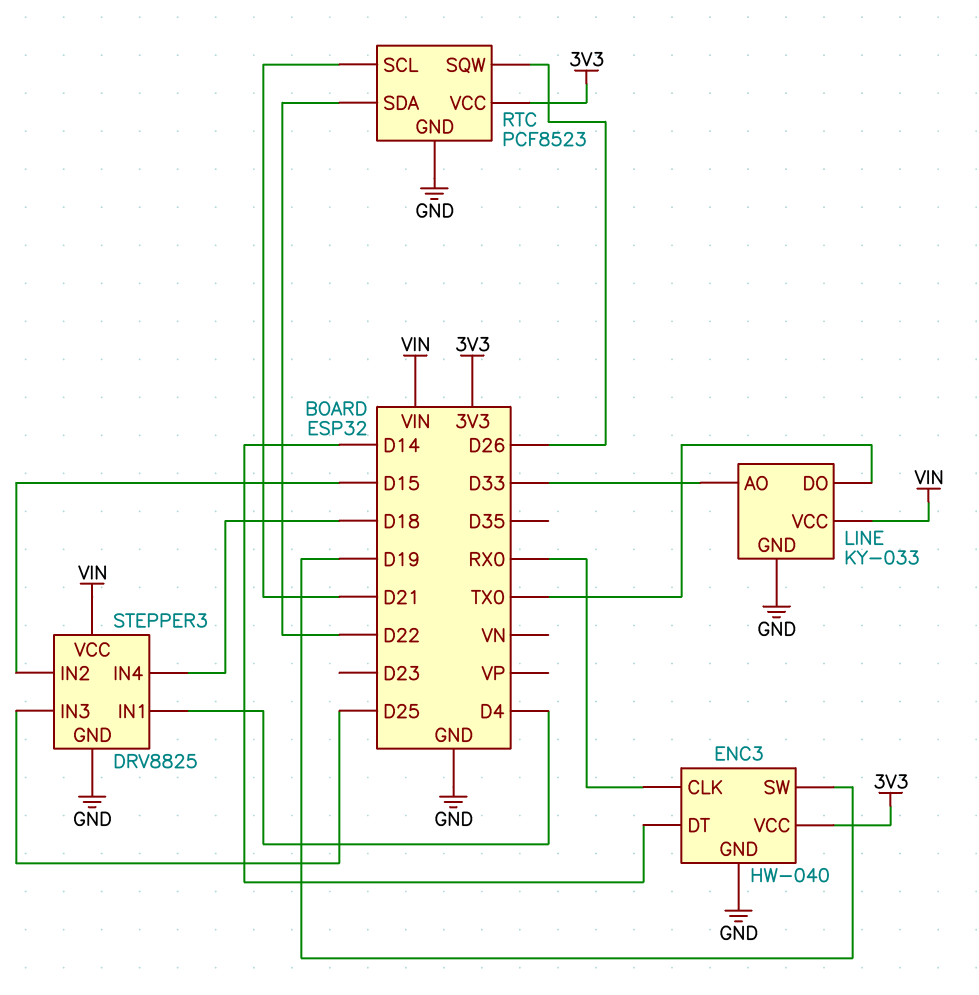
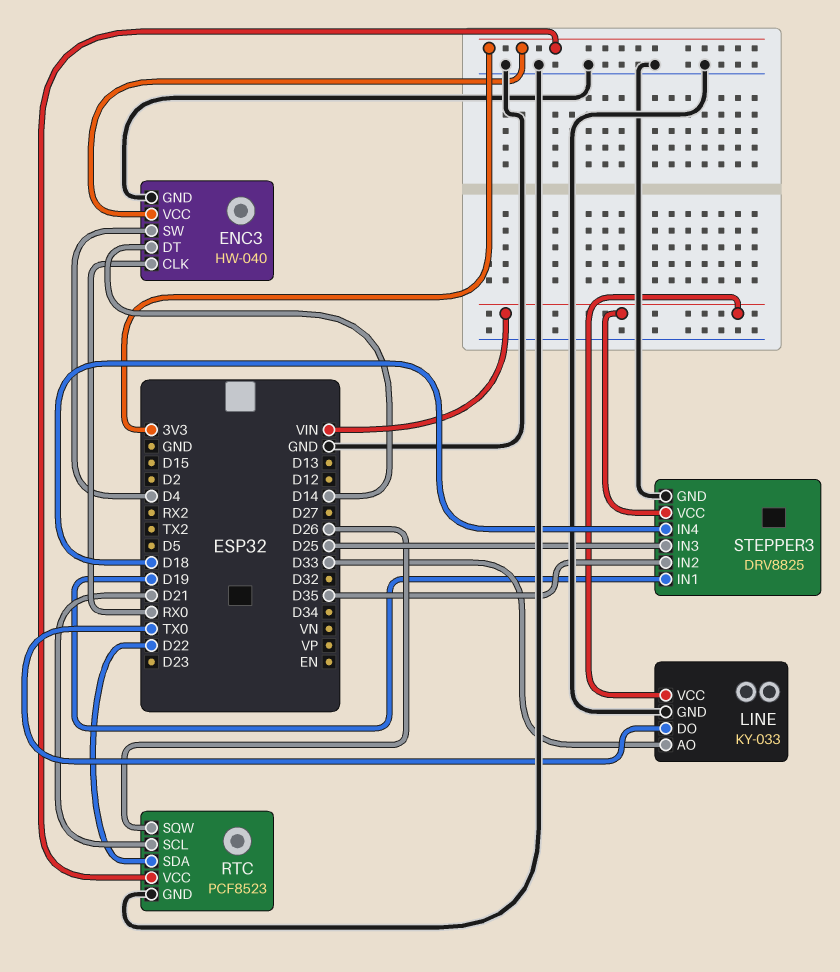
ENC3 pin SW: D19 -> D4
STEPPER3 pin IN1: D4 -> D19
STEPPER3 pin IN2: D15 -> D35

